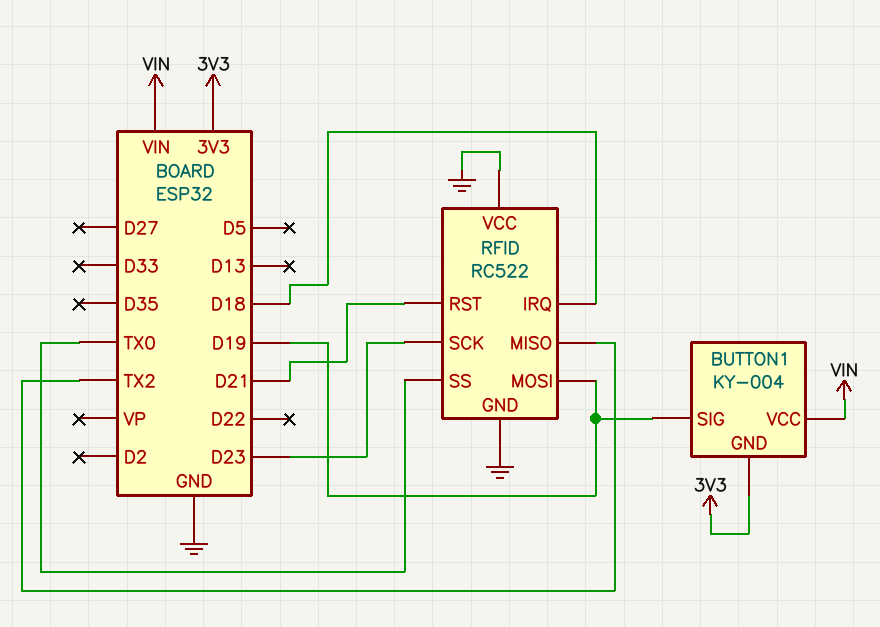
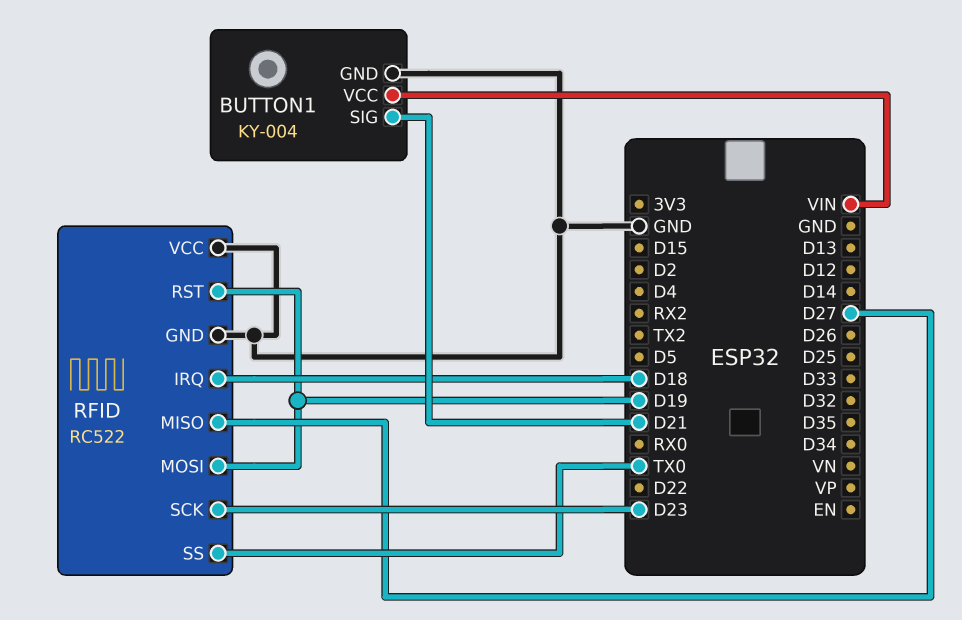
BUTTON1 pin GND: 3V3 -> GND
BUTTON1 pin SIG: D19 -> D21
RFID pin MISO: TX2 -> D27
RFID pin RST: D21 -> D19

